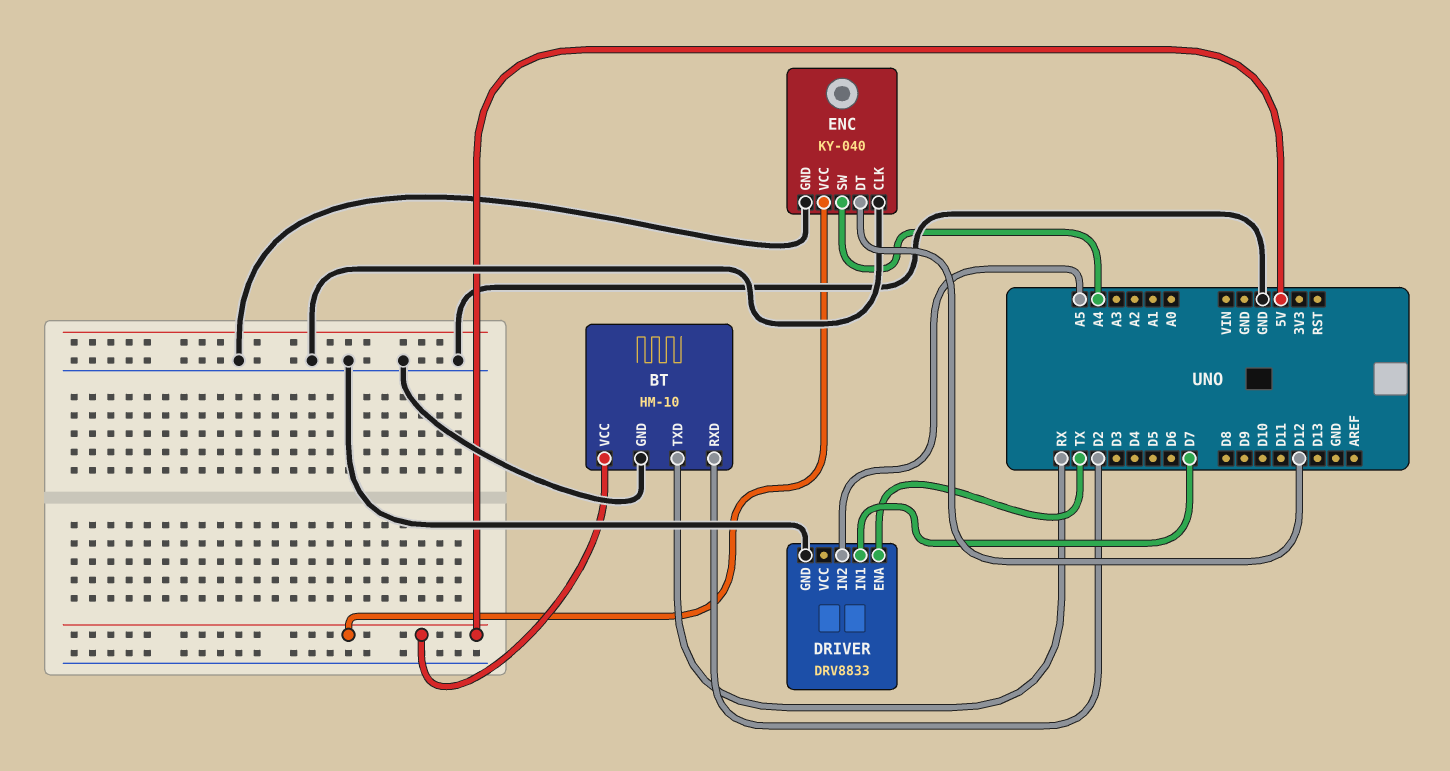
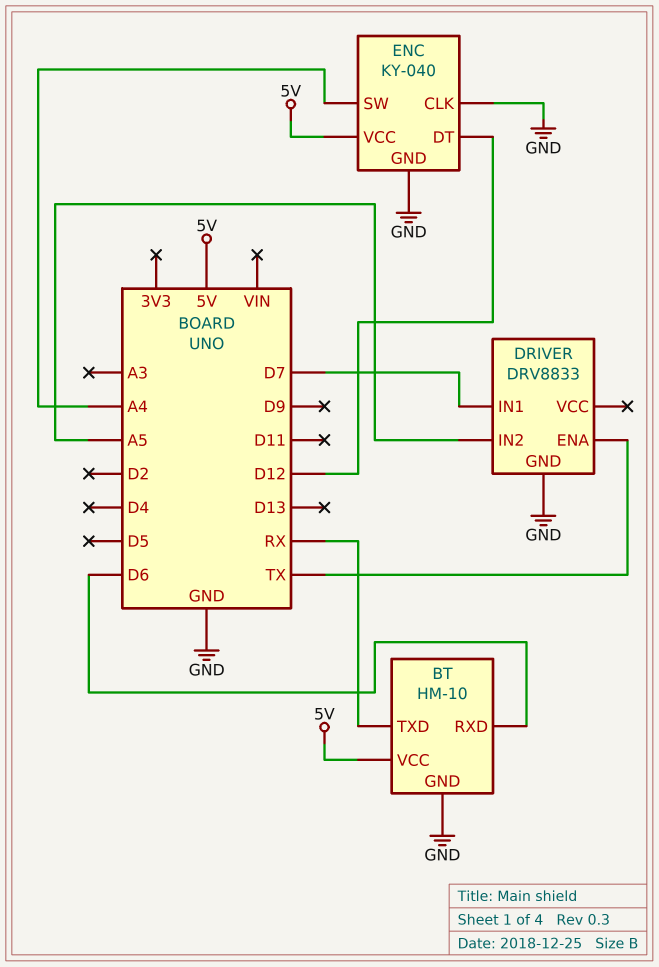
BT pin RXD: D2 -> D6

